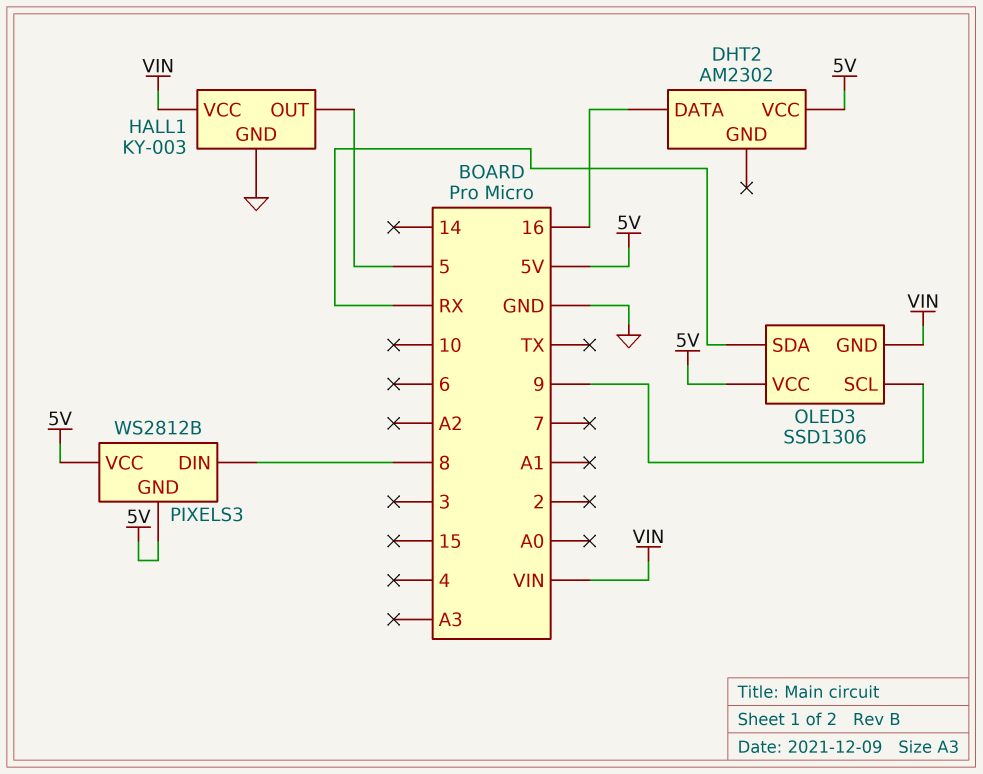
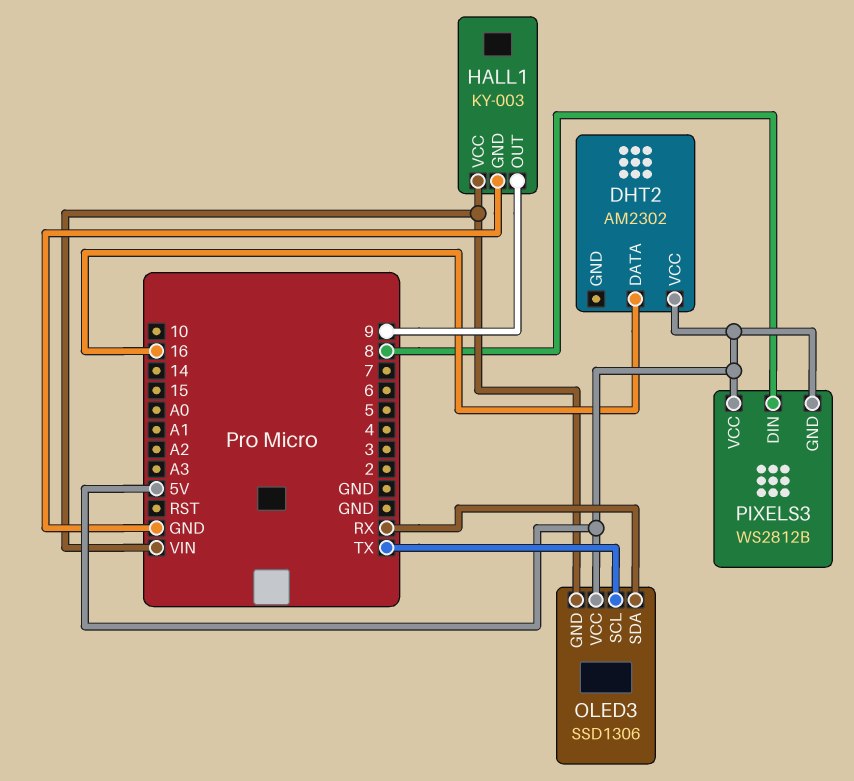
HALL1 pin OUT: 5 -> 9
OLED3 pin SCL: 9 -> TX

